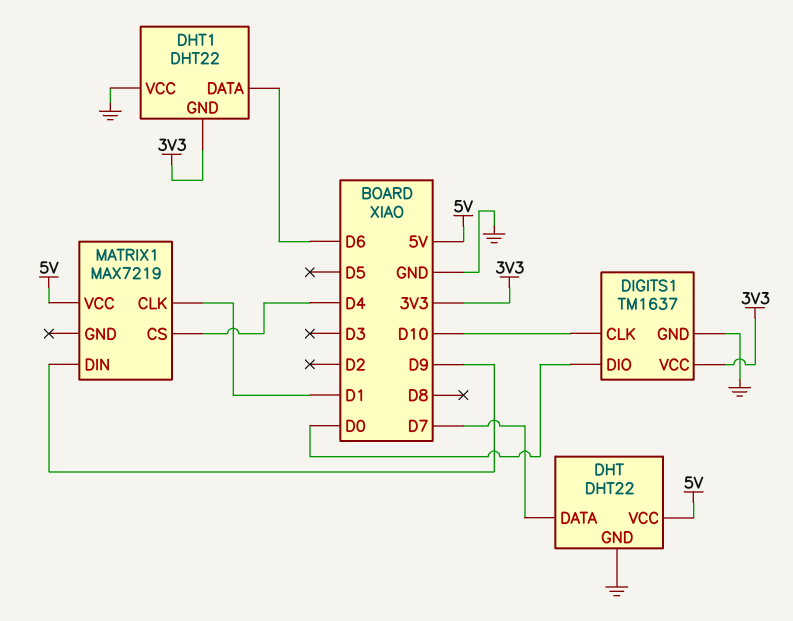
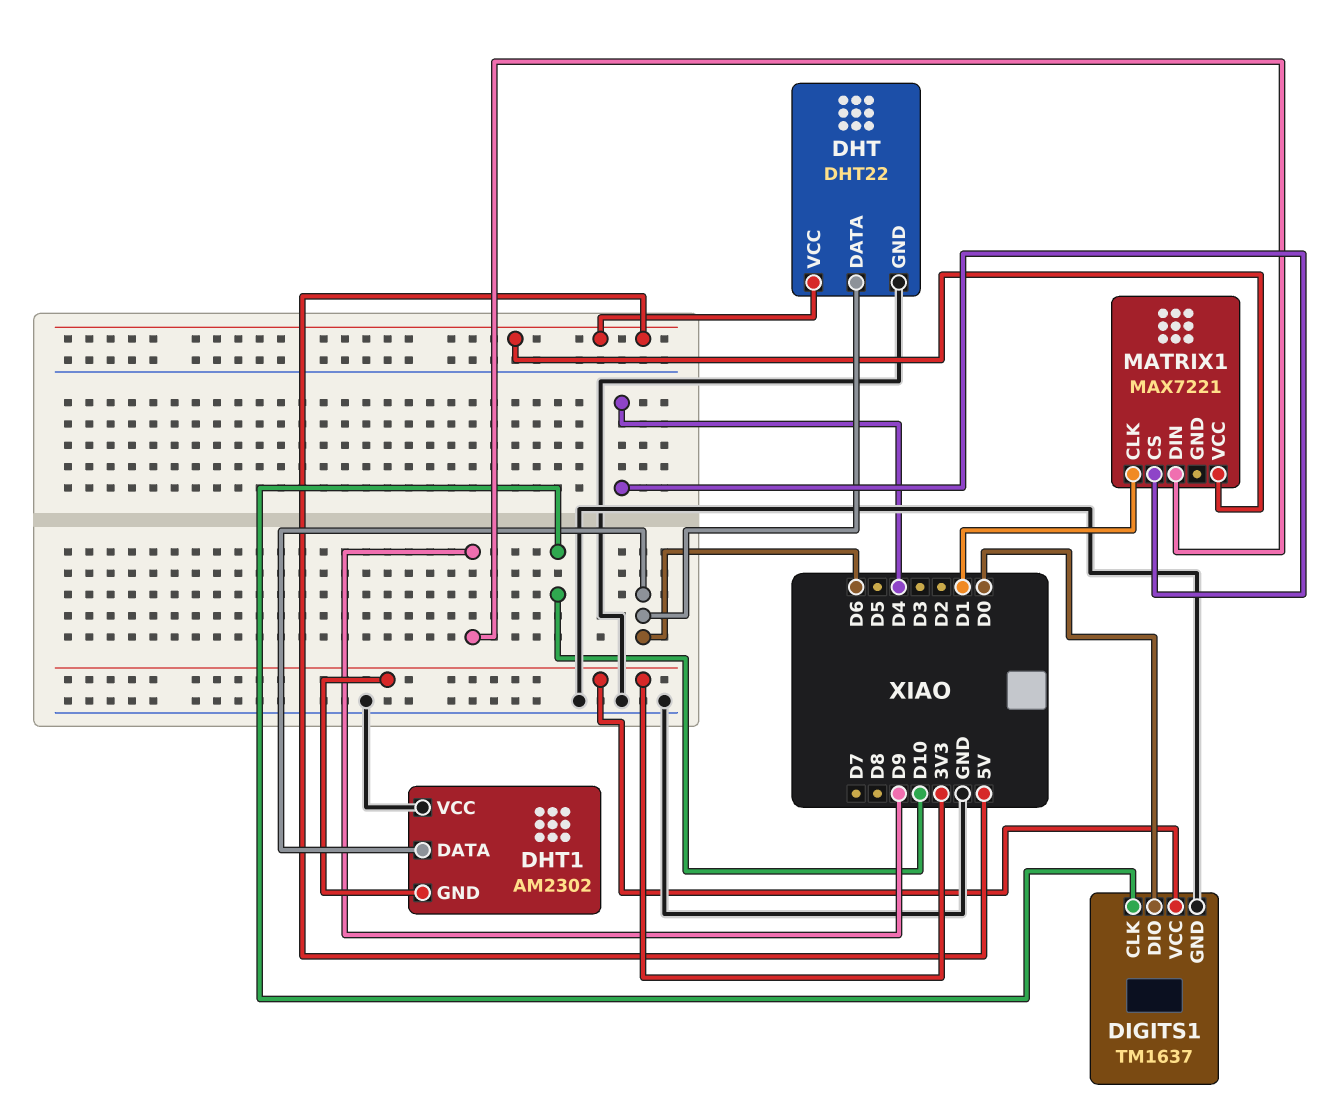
DHT pin DATA: D7 -> D6
DHT1: DHT22 -> AM2302
MATRIX1: MAX7219 -> MAX7221

